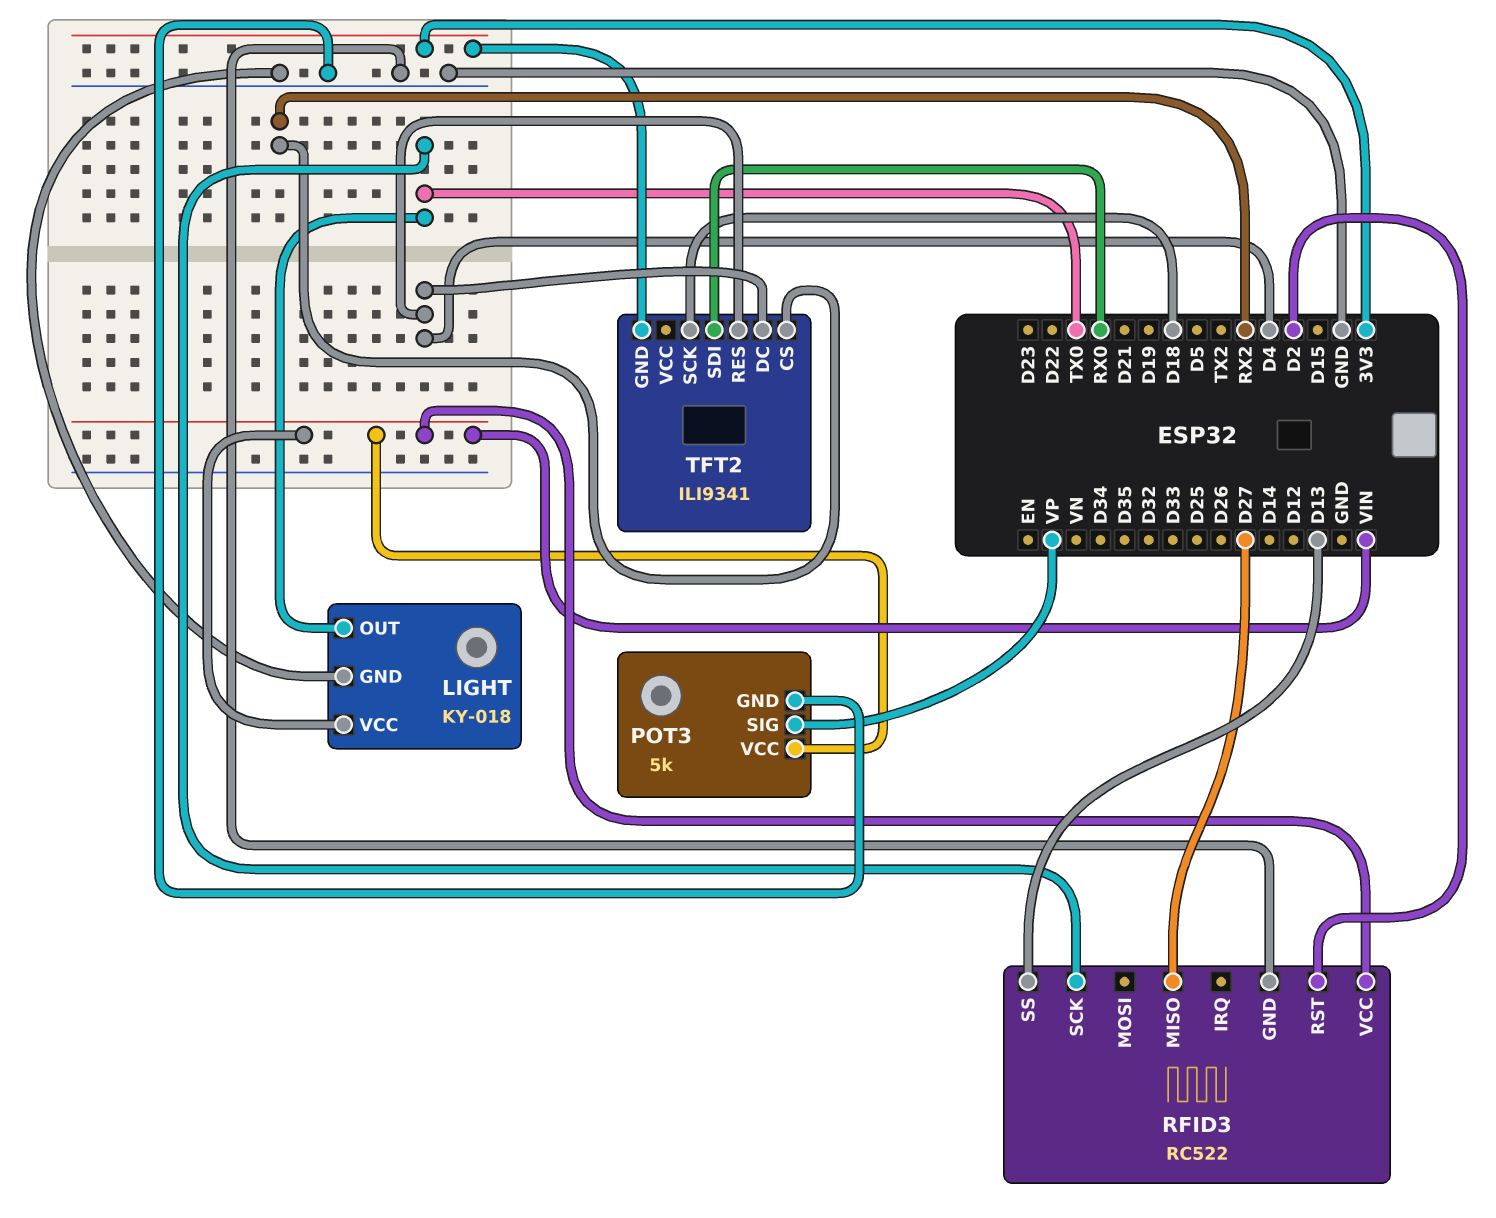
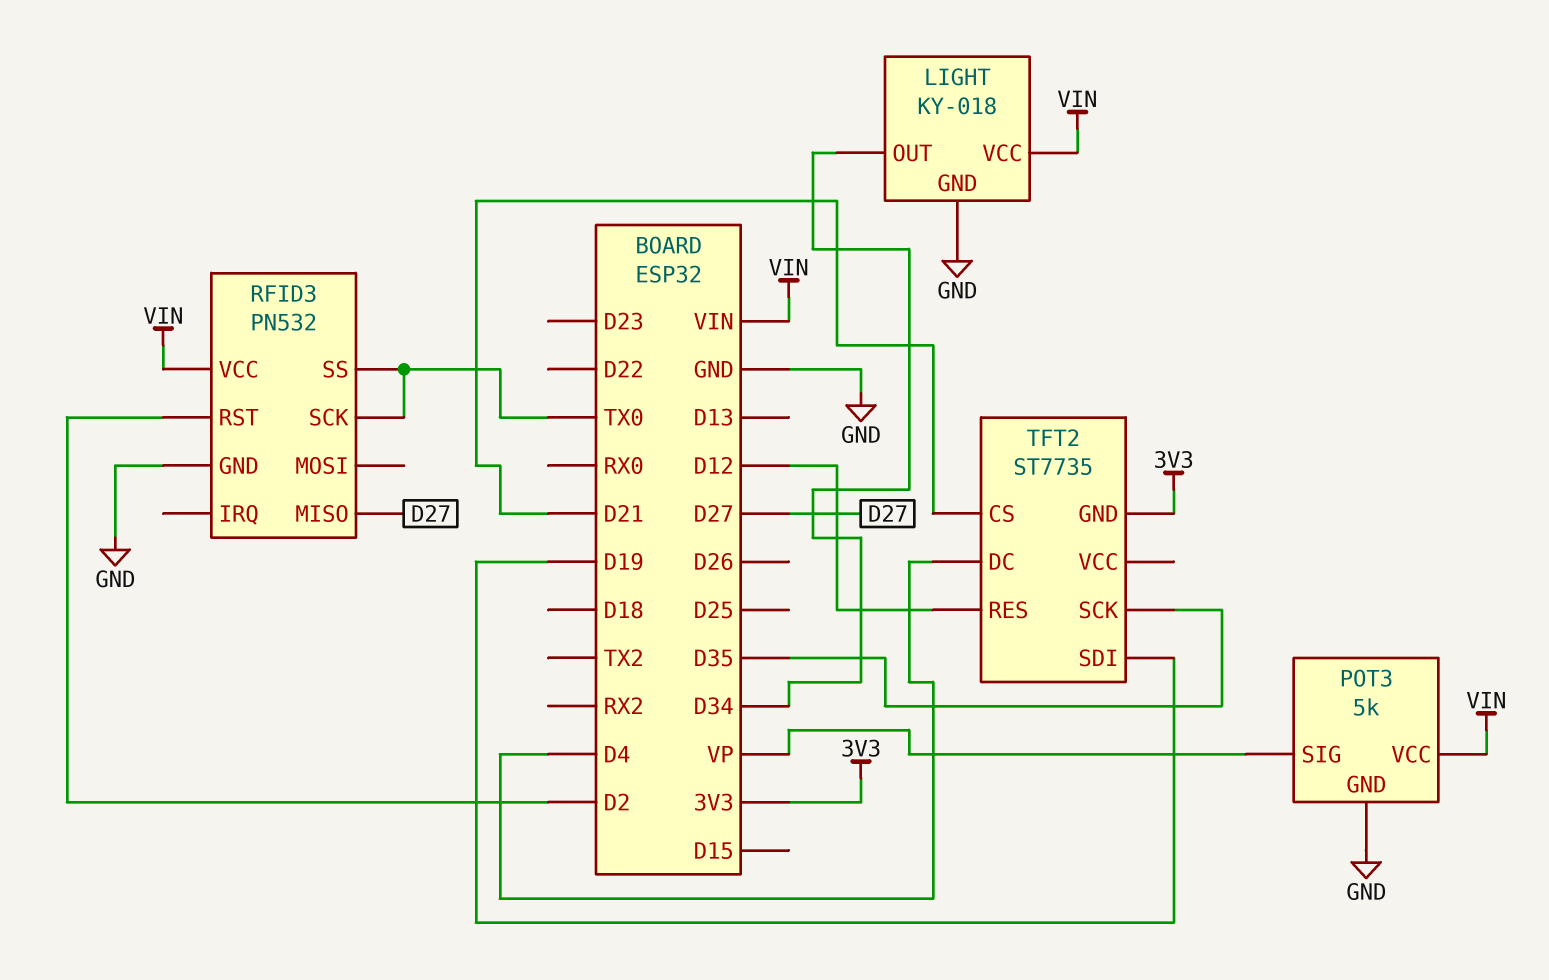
LIGHT pin OUT: TX0 -> D34
RFID3: RC522 -> PN532
RFID3 pin SS: D13 -> TX0
TFT2: ILI9341 -> ST7735
TFT2 pin CS: RX2 -> D21
TFT2 pin RES: D4 -> D12
TFT2 pin SCK: D18 -> D35
TFT2 pin SDI: RX0 -> D19

